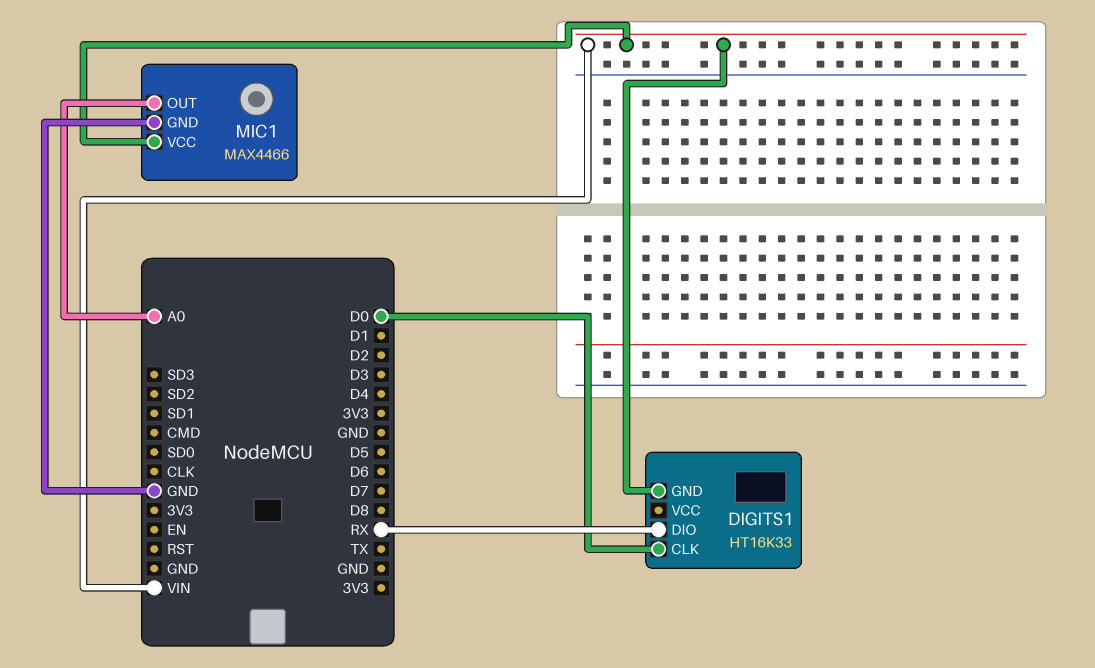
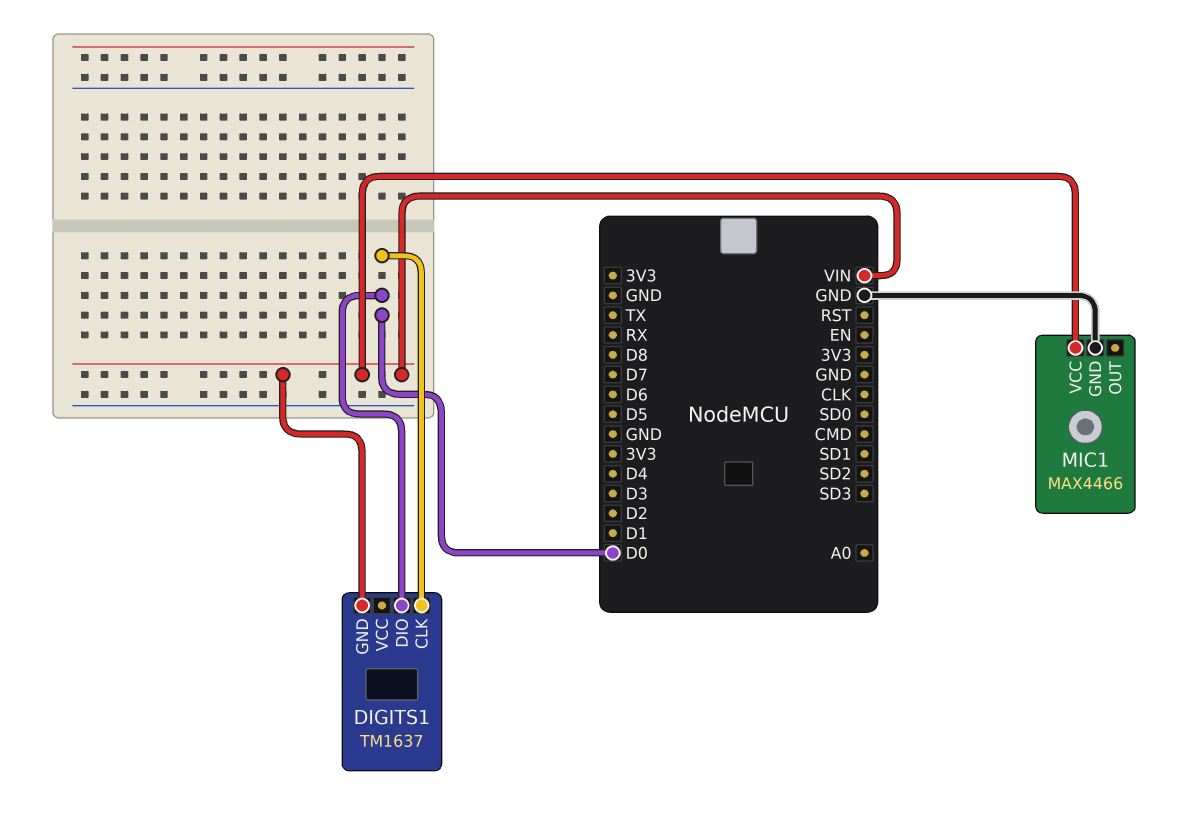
DIGITS1: HT16K33 -> TM1637
DIGITS1 pin DIO: RX -> D0
MIC1 pin OUT: A0 -> none

